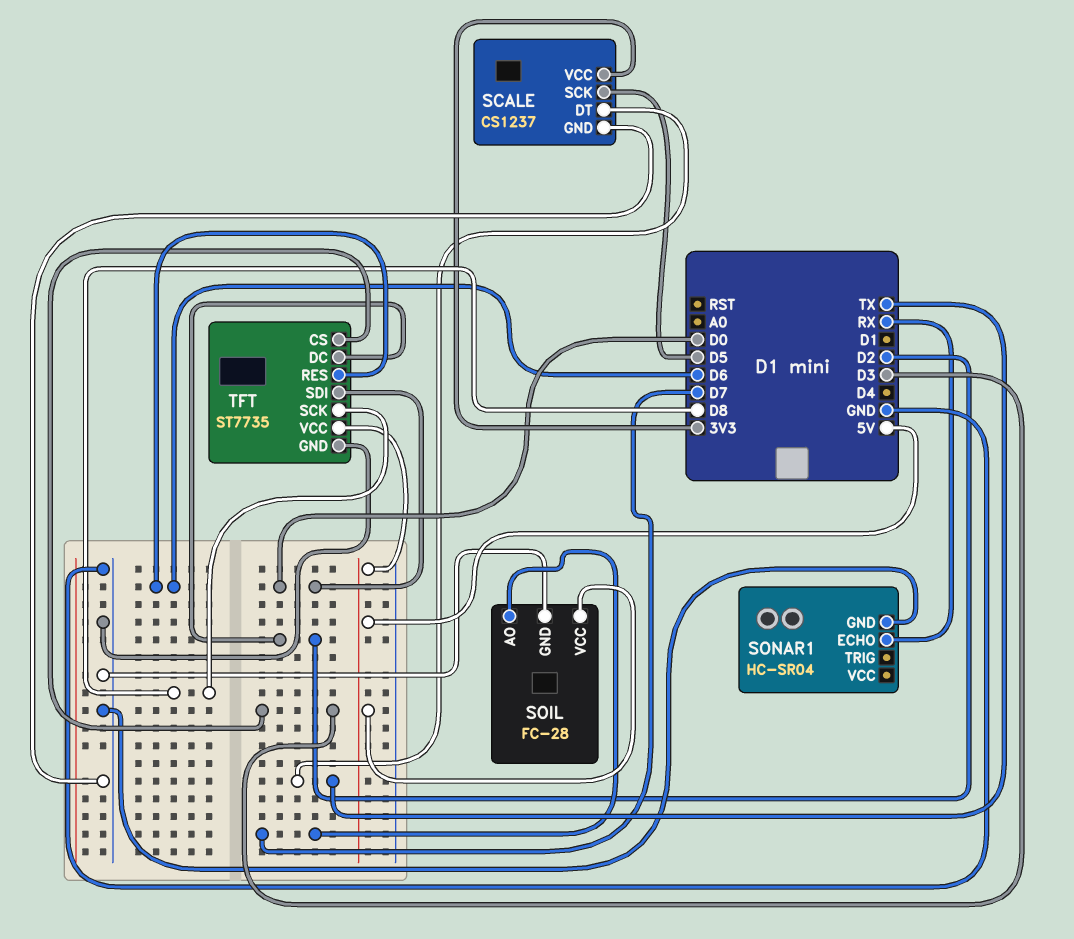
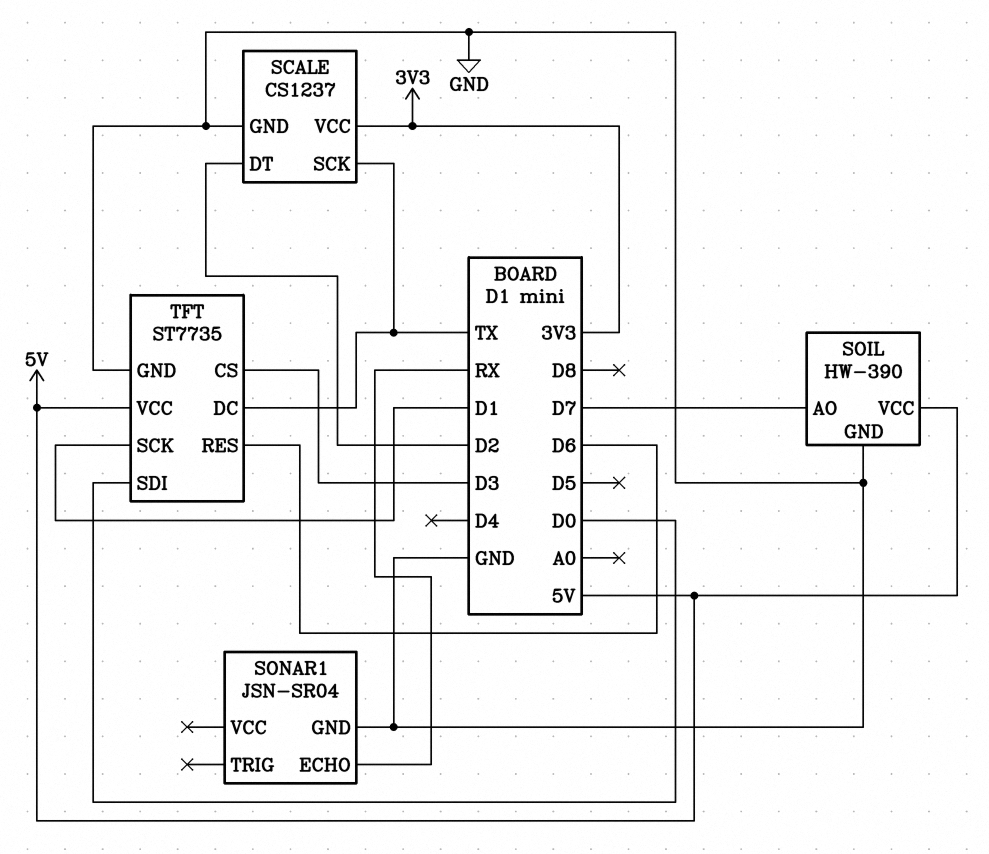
SCALE pin DT: TX -> D2
SCALE pin SCK: D5 -> TX
SOIL: FC-28 -> HW-390
SONAR1: HC-SR04 -> JSN-SR04
TFT pin DC: D2 -> TX
TFT pin SCK: D8 -> D1

